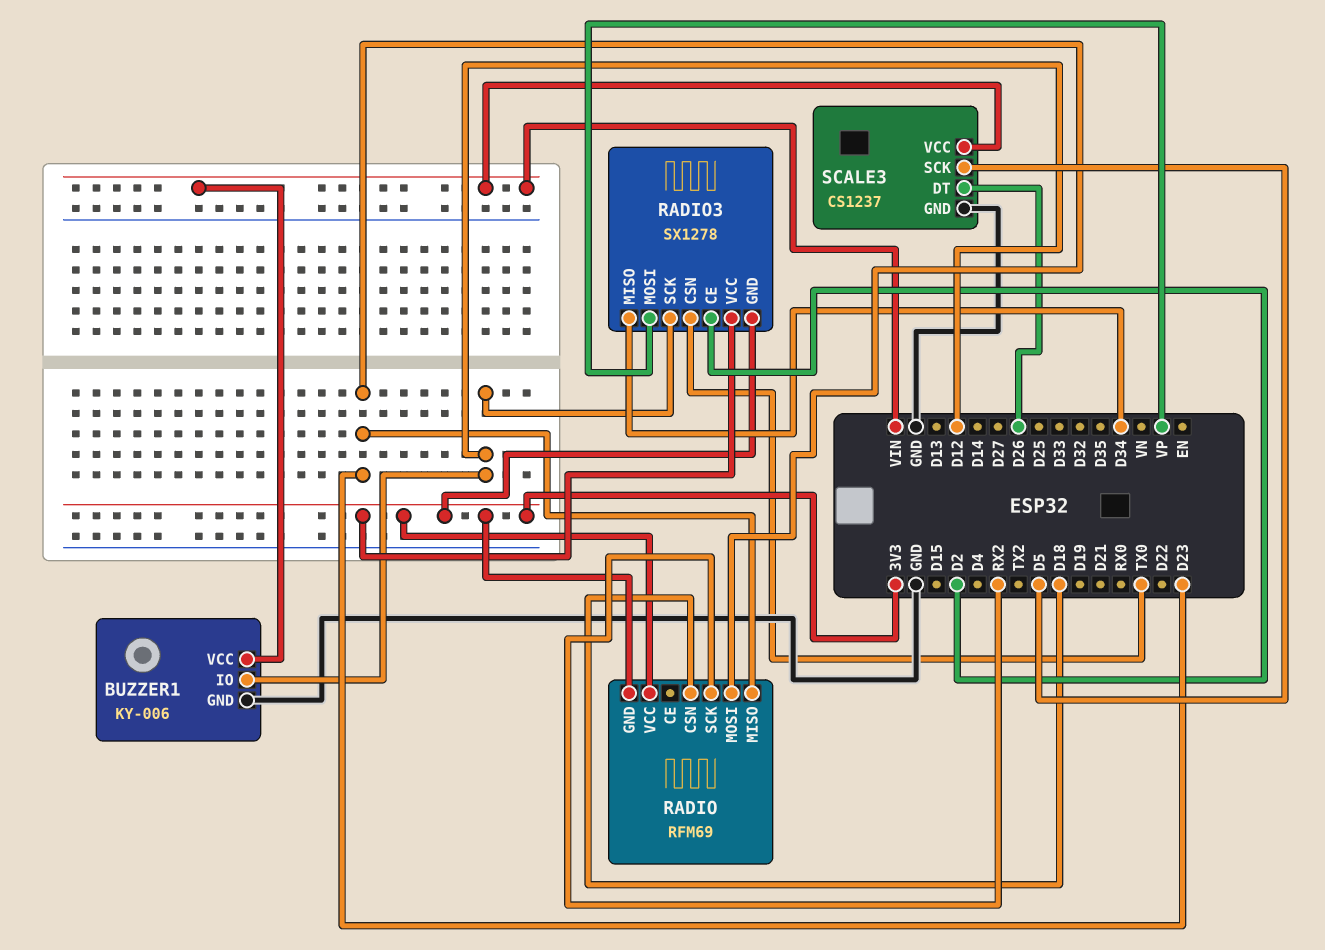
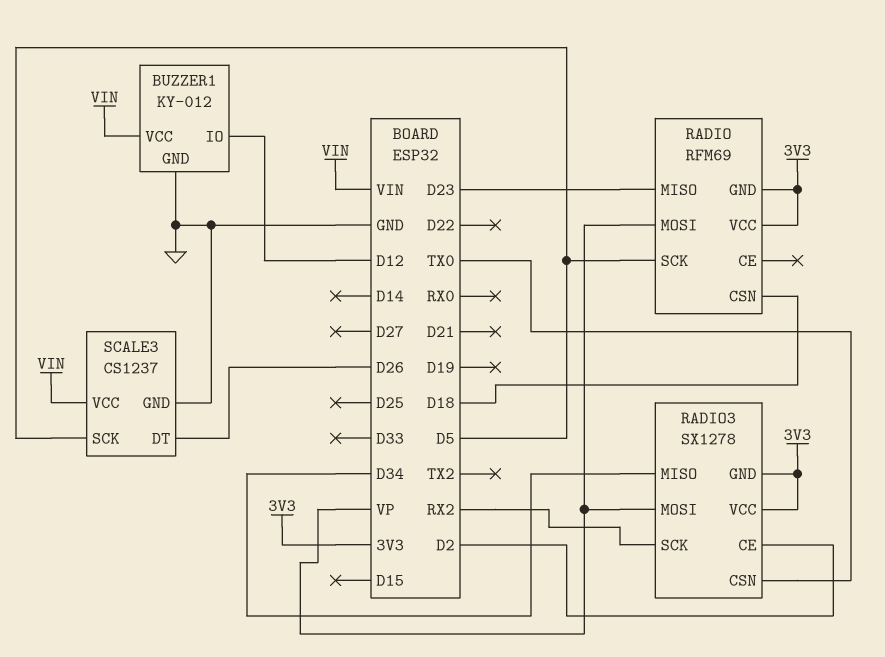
BUZZER1: KY-006 -> KY-012
RADIO pin MOSI: D23 -> VP
RADIO pin SCK: RX2 -> D5
RADIO3 pin SCK: D12 -> RX2

